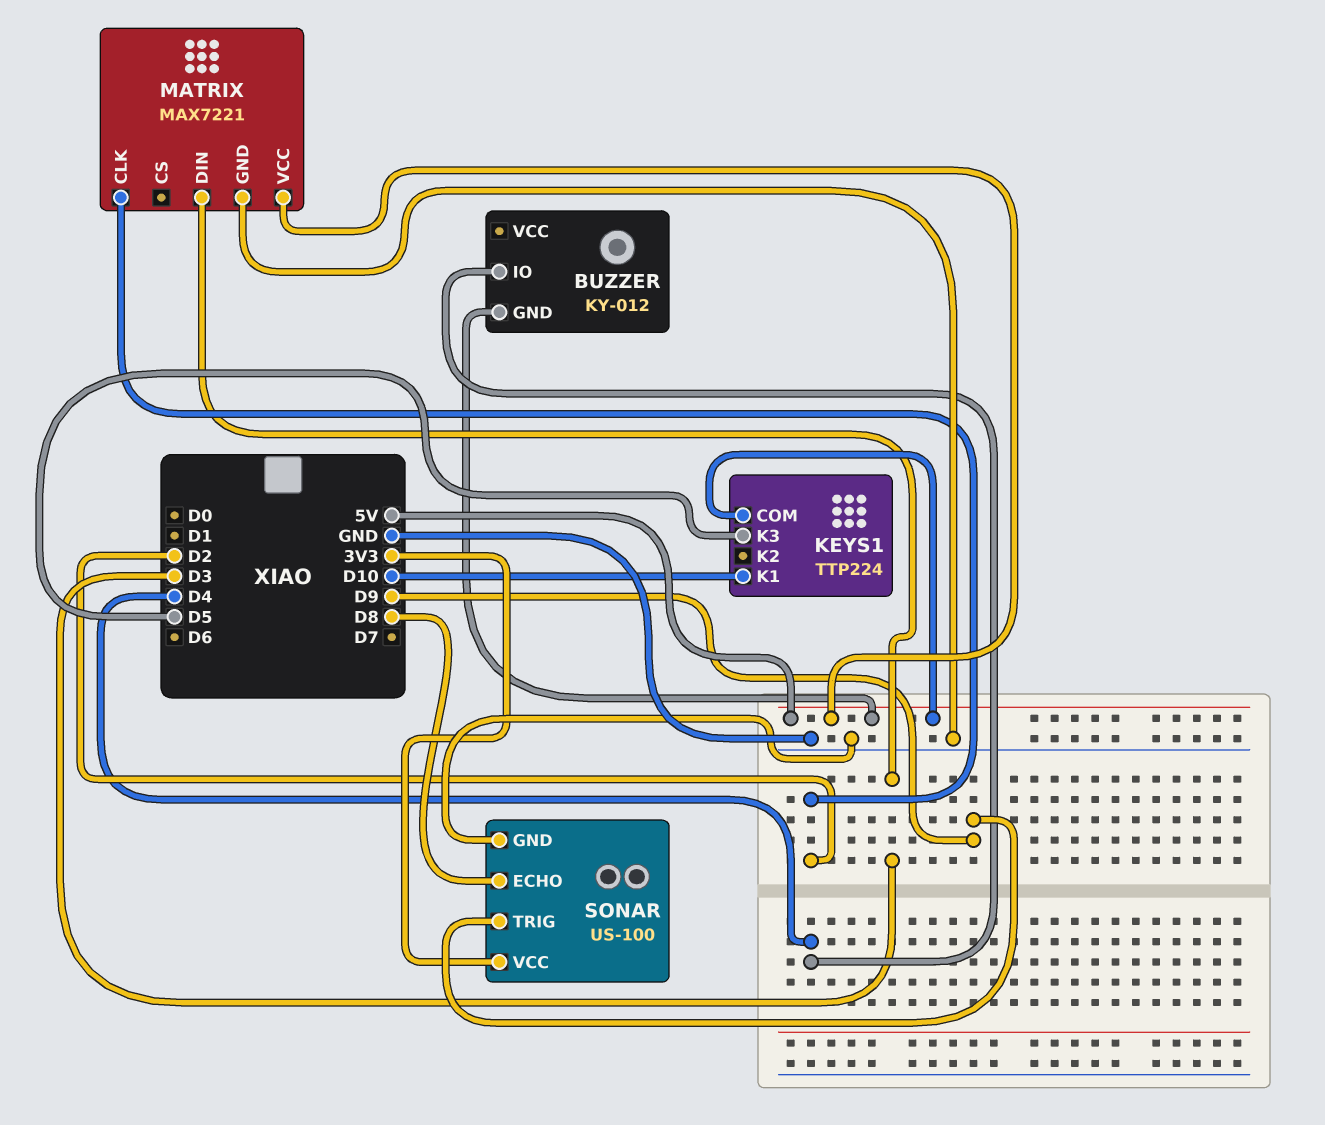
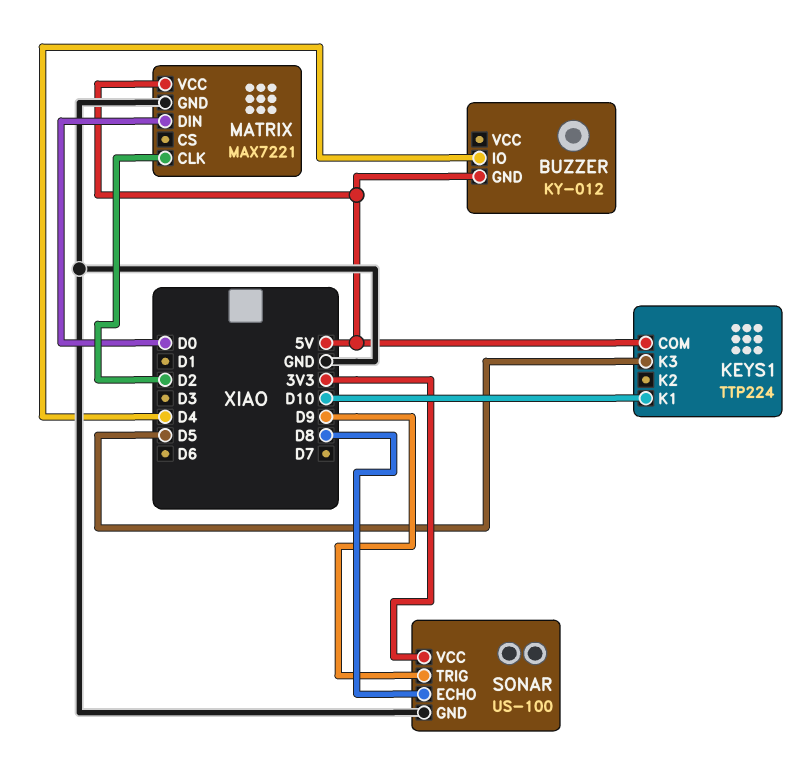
MATRIX pin DIN: D3 -> D0

